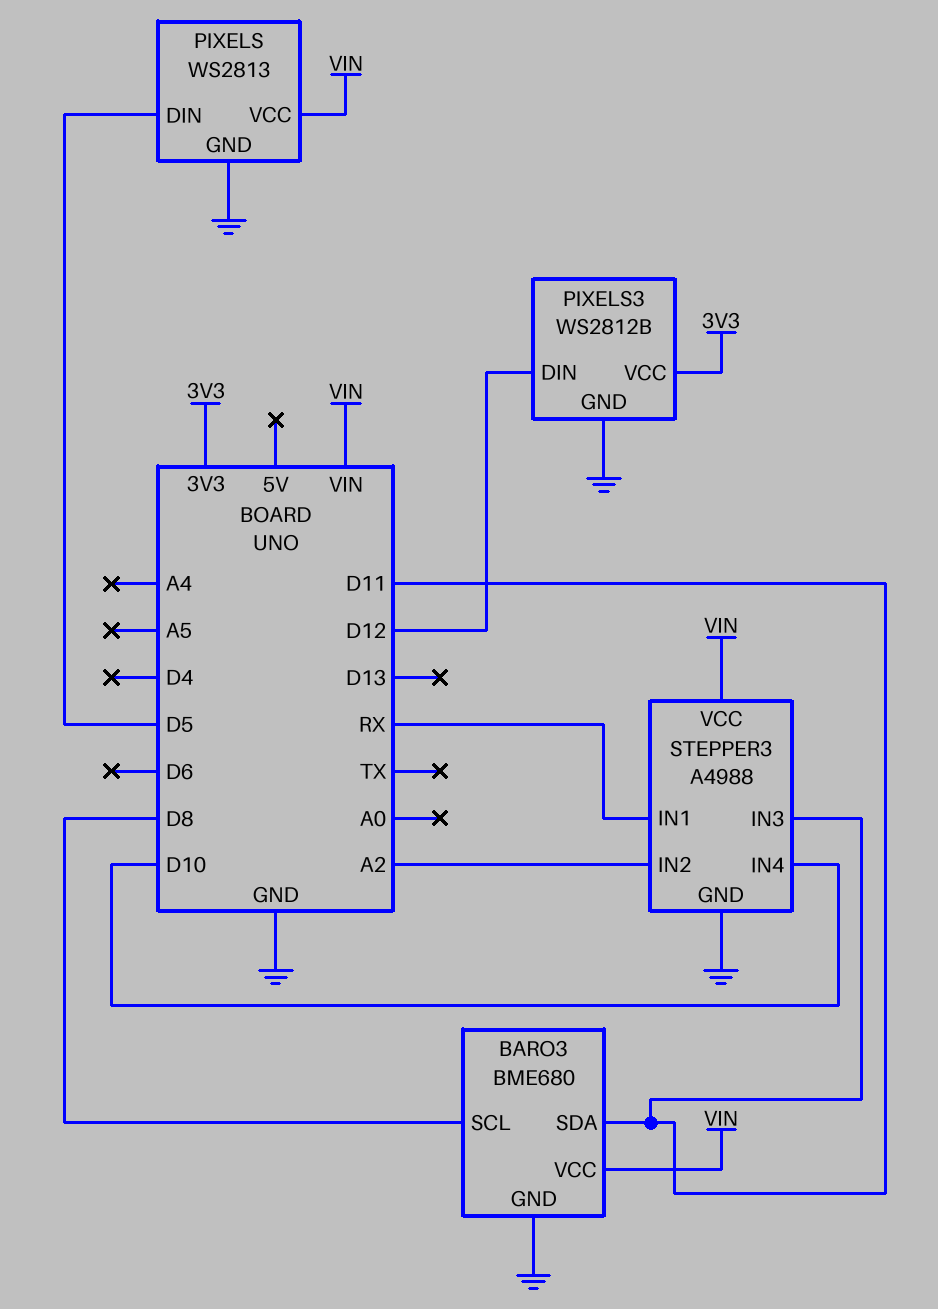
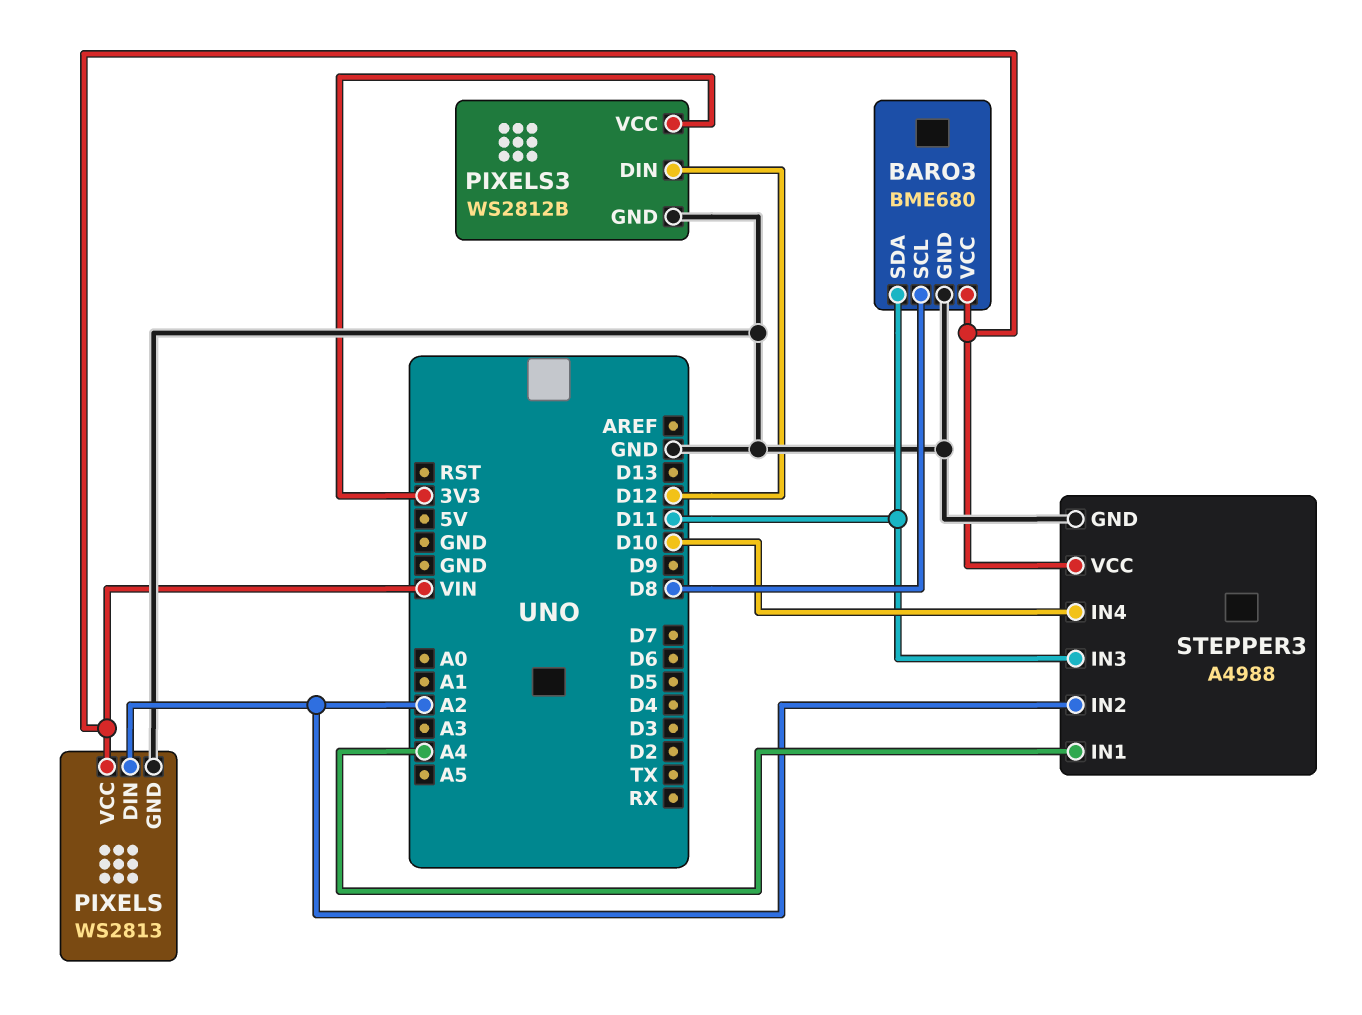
PIXELS pin DIN: D5 -> A2
STEPPER3 pin IN1: RX -> A4

